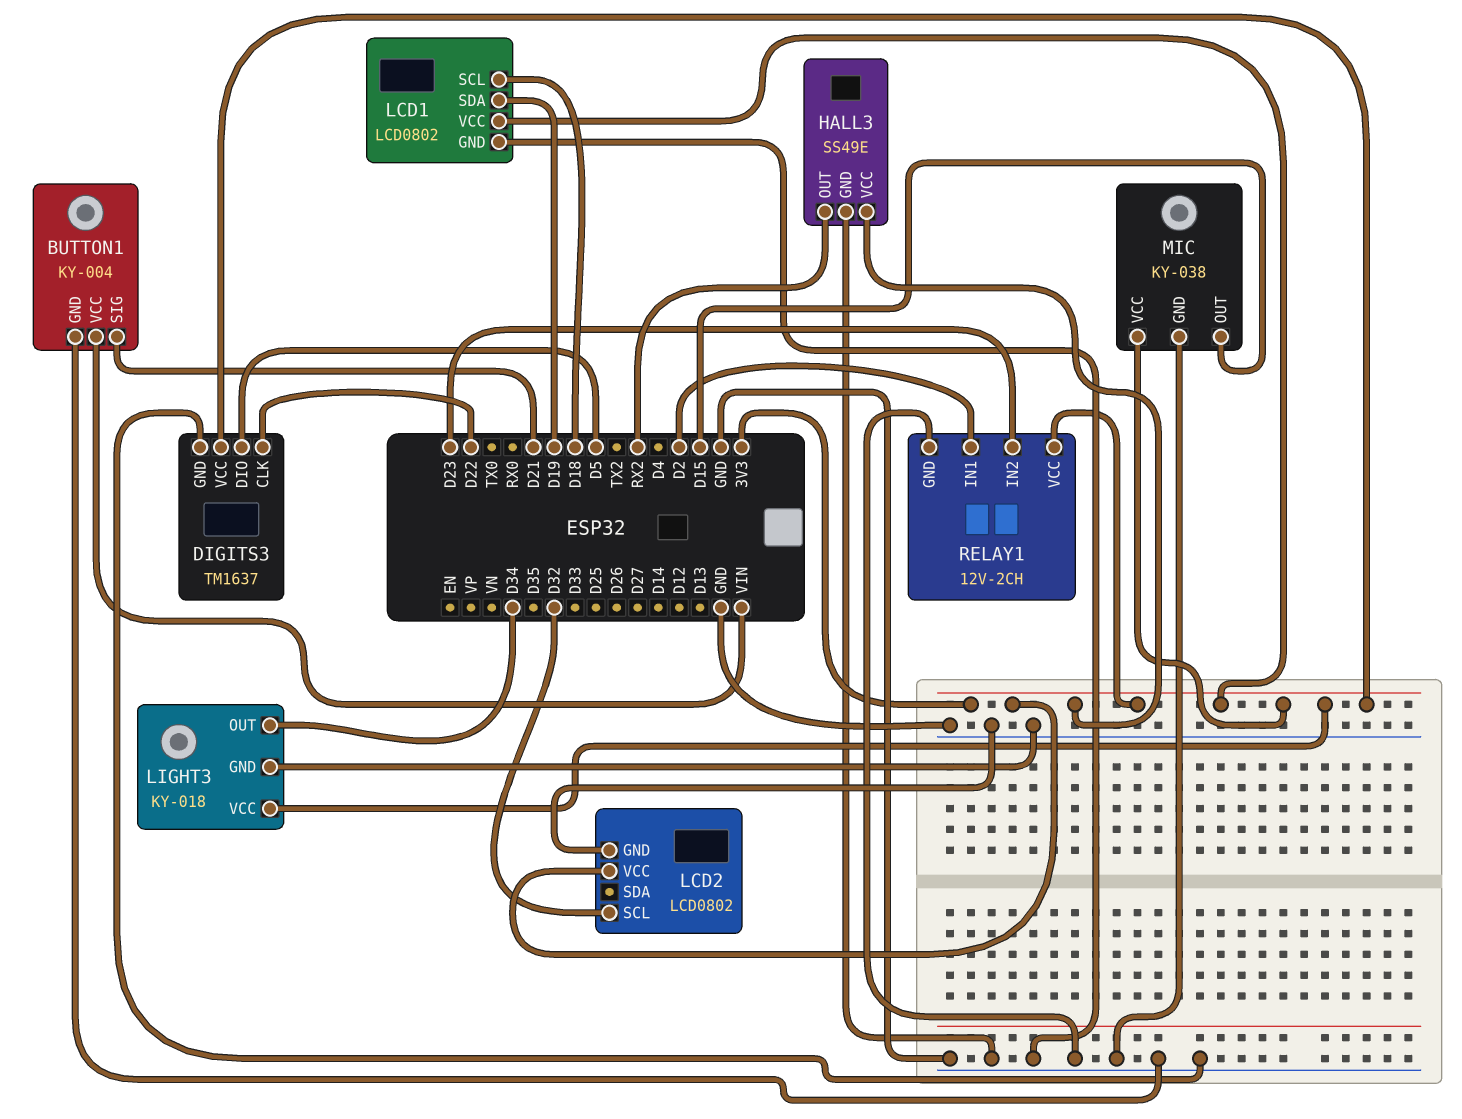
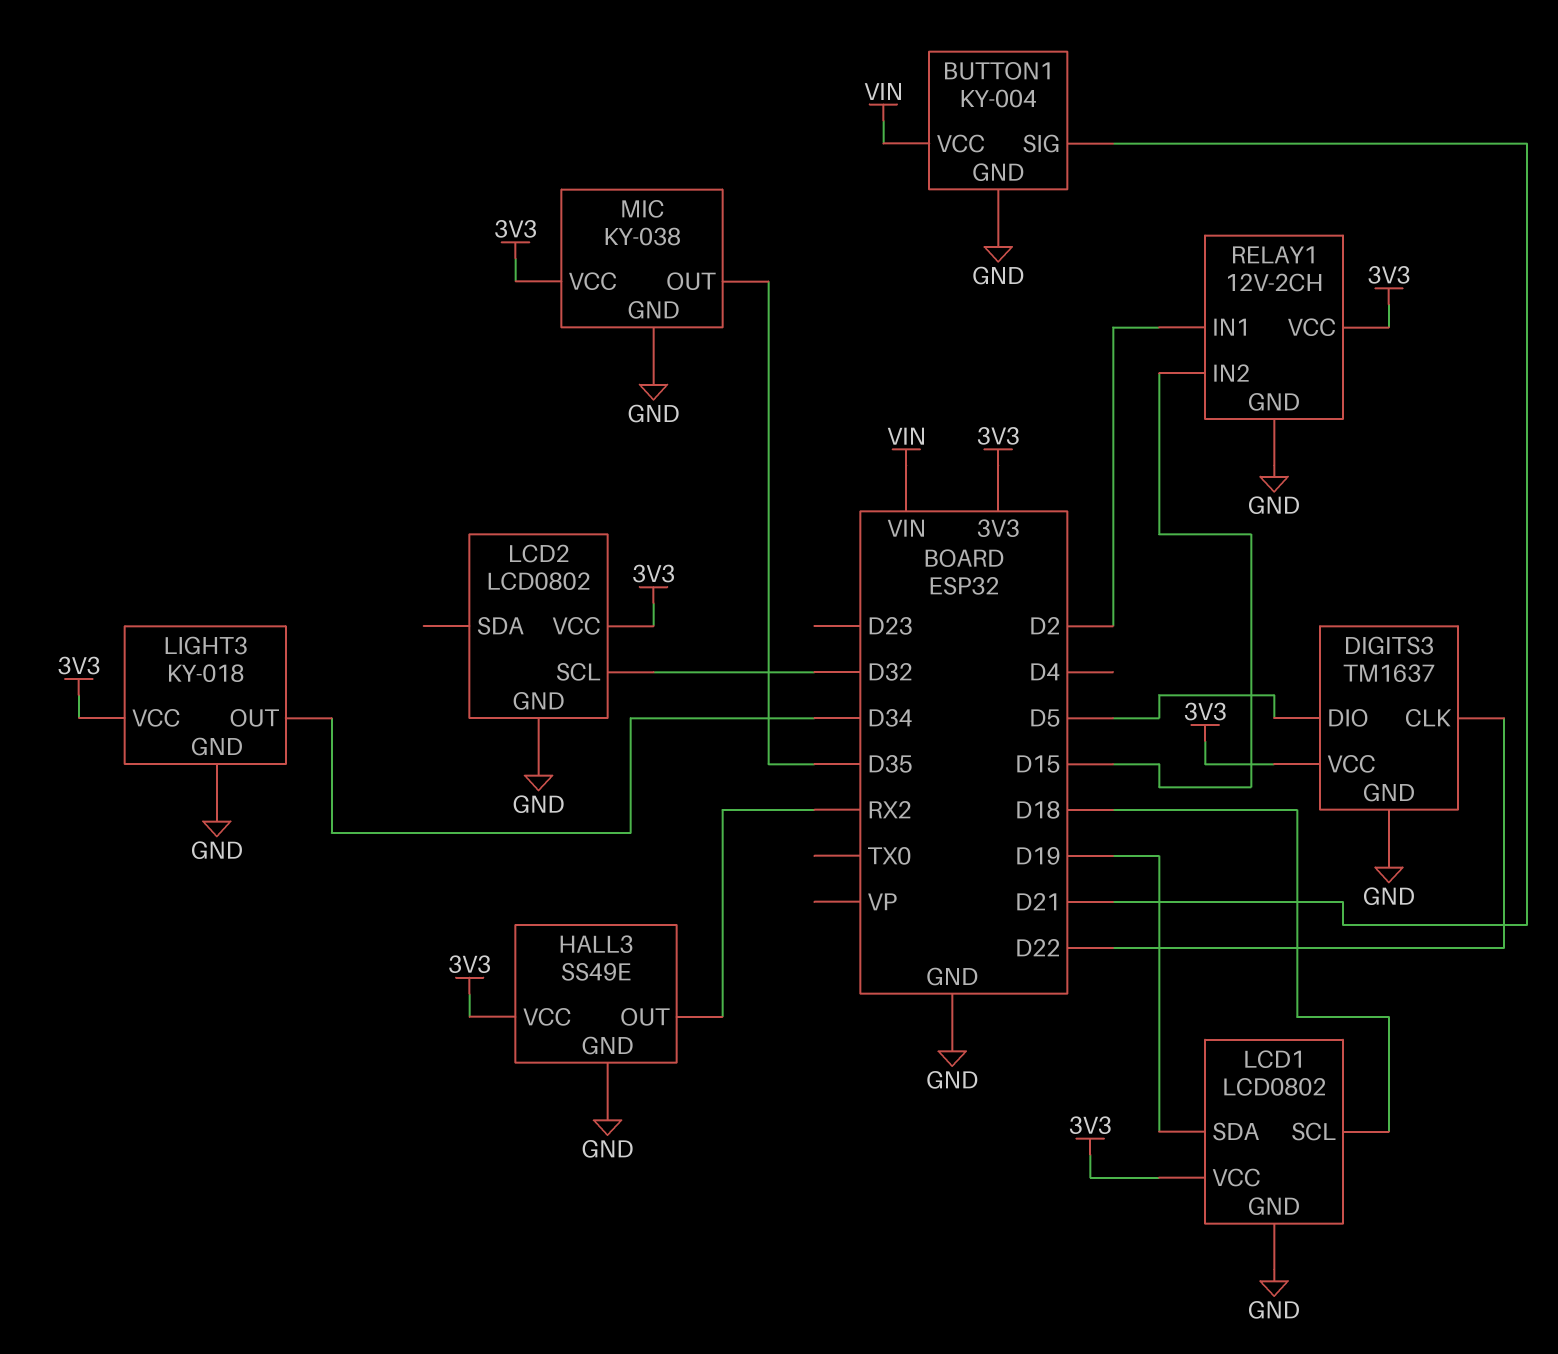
MIC pin OUT: D15 -> D35
RELAY1 pin IN2: D23 -> D15

